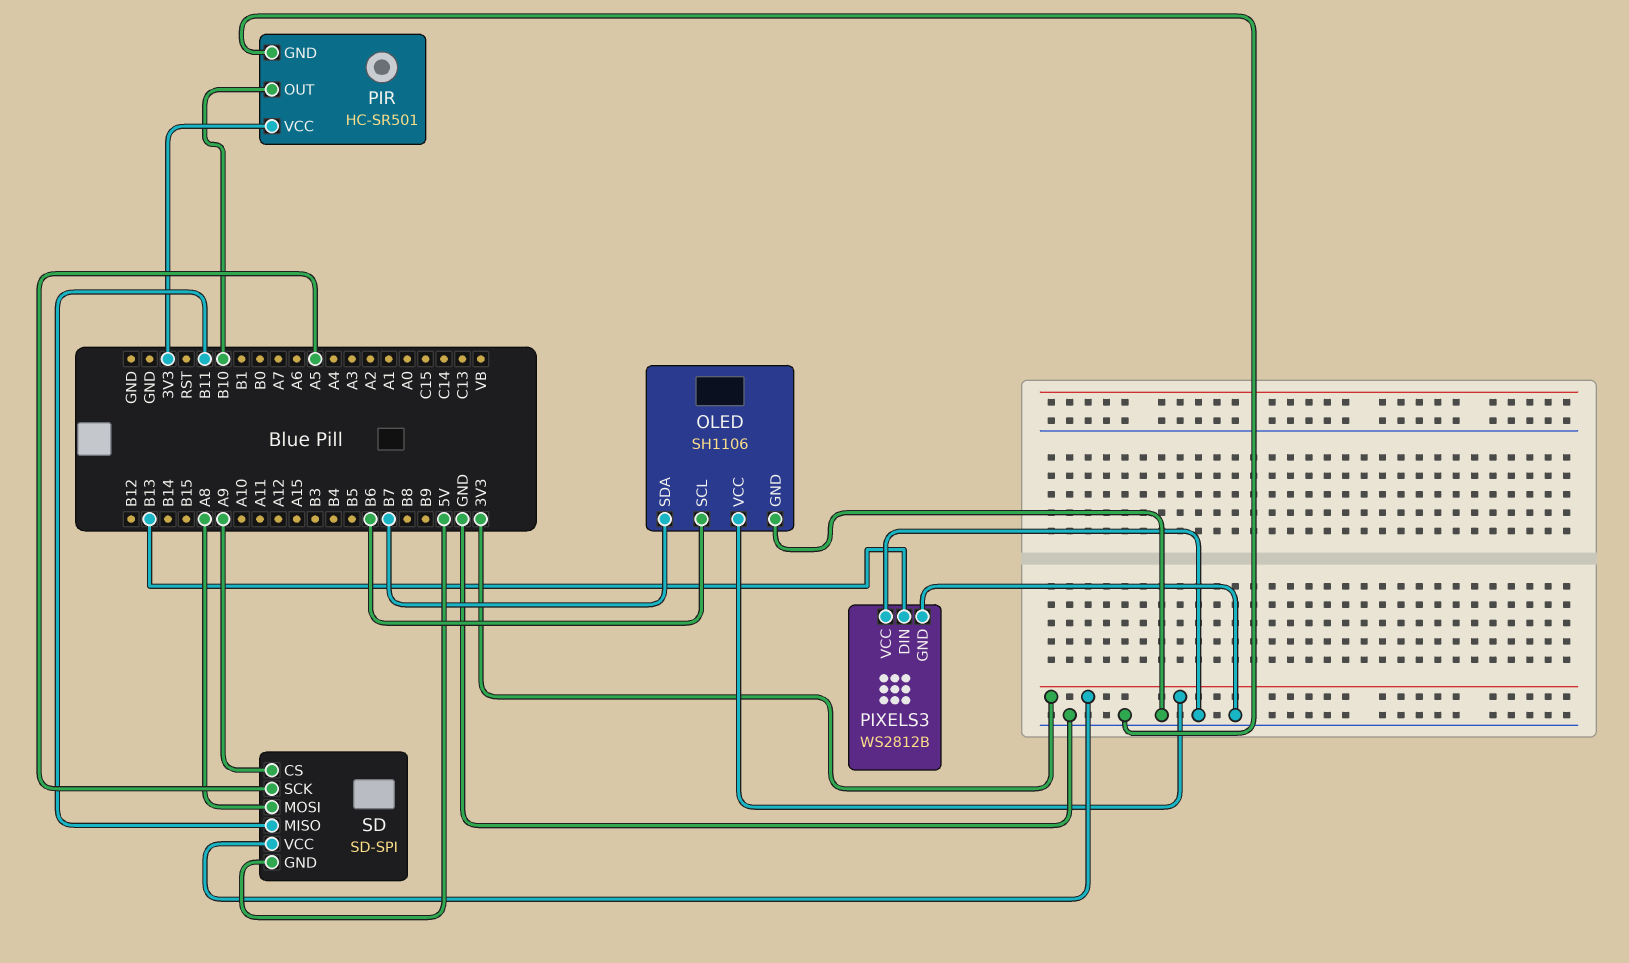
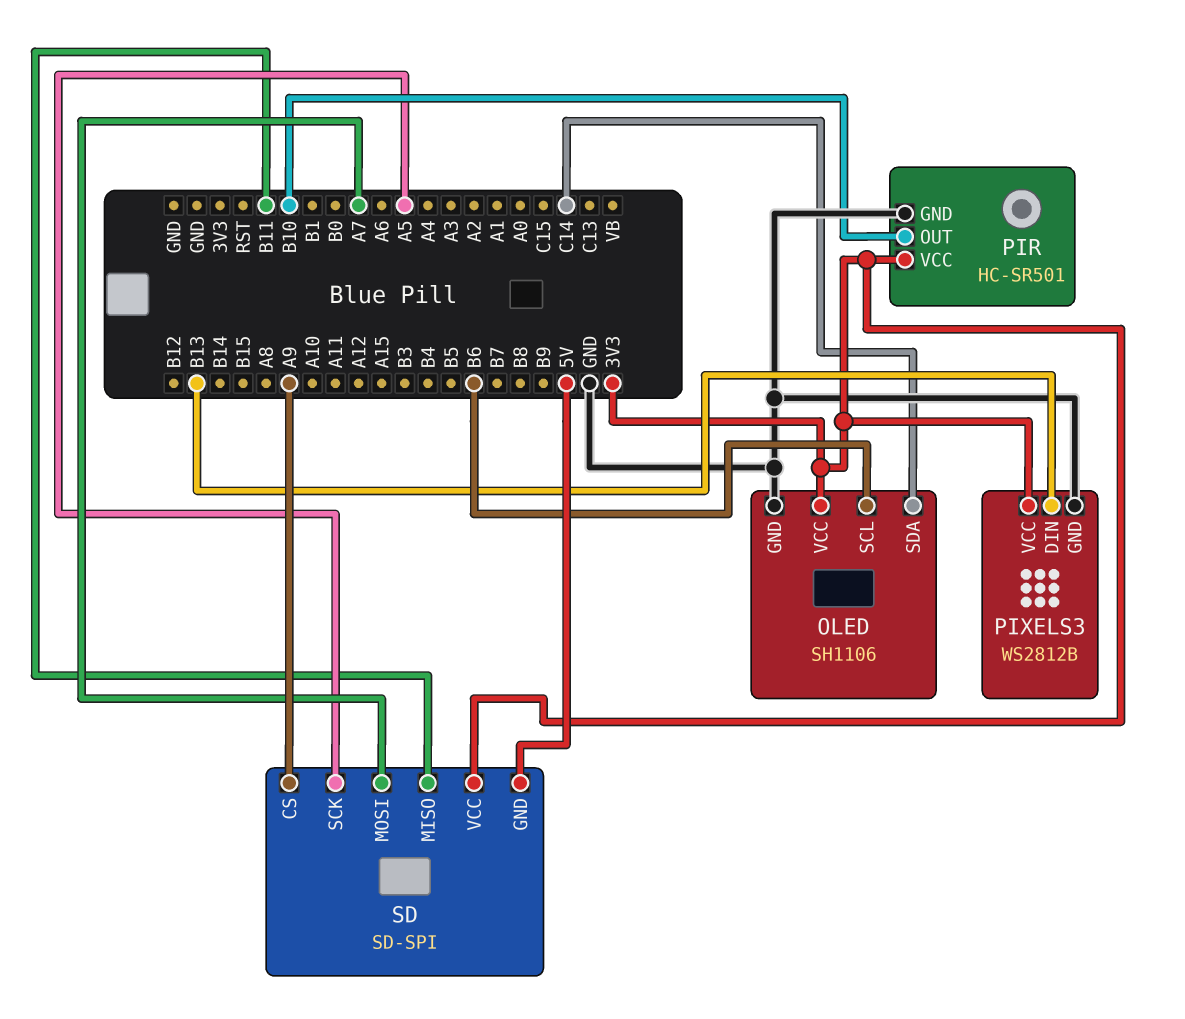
OLED pin SDA: B7 -> C14
PIXELS3 pin VCC: GND -> 3V3
SD pin MOSI: A8 -> A7

